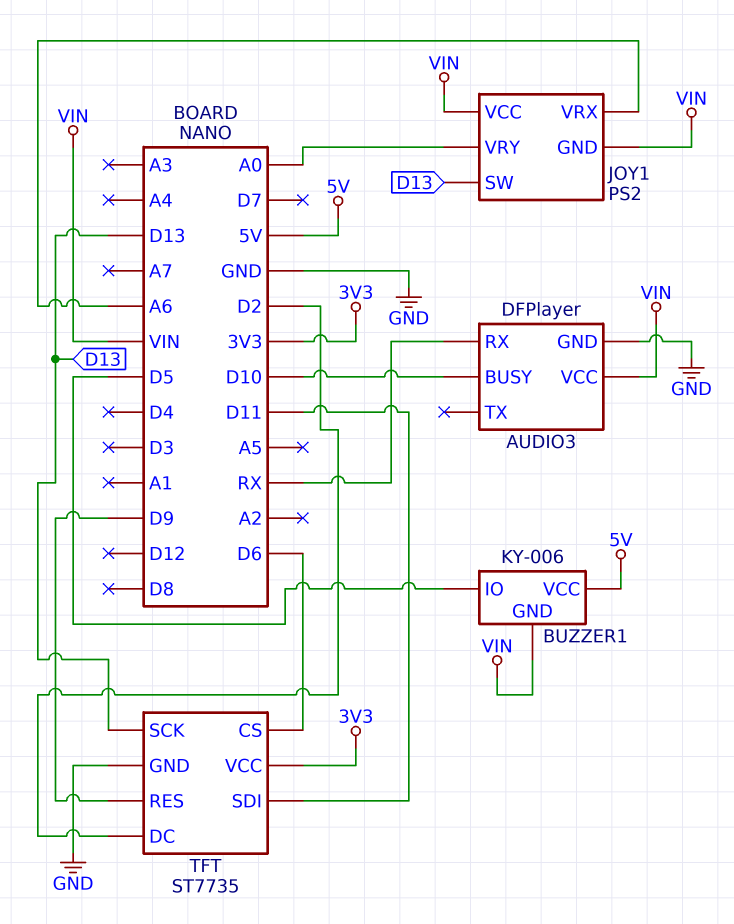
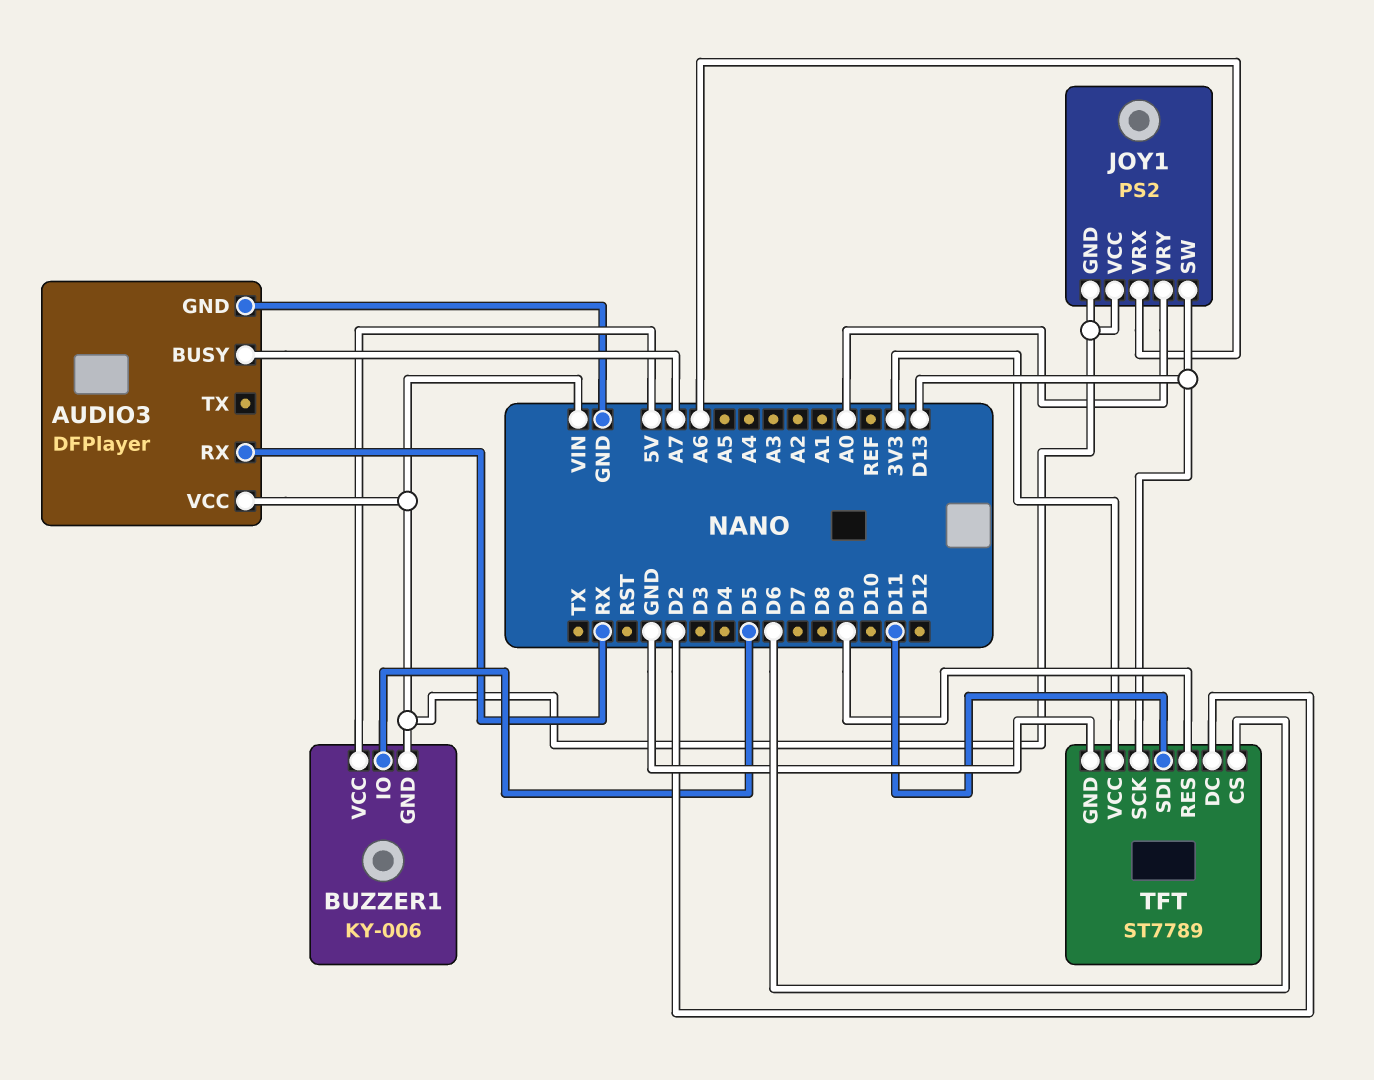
AUDIO3 pin BUSY: D10 -> A7
TFT: ST7735 -> ST7789

